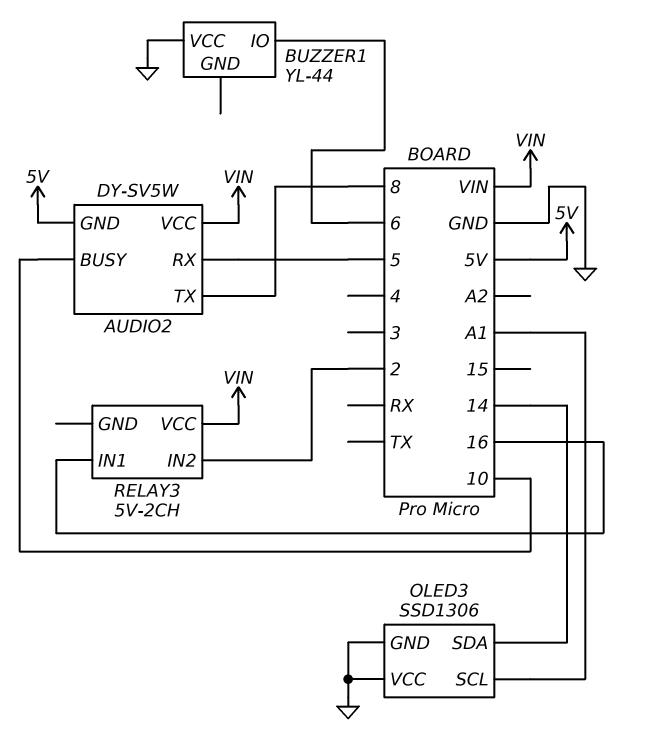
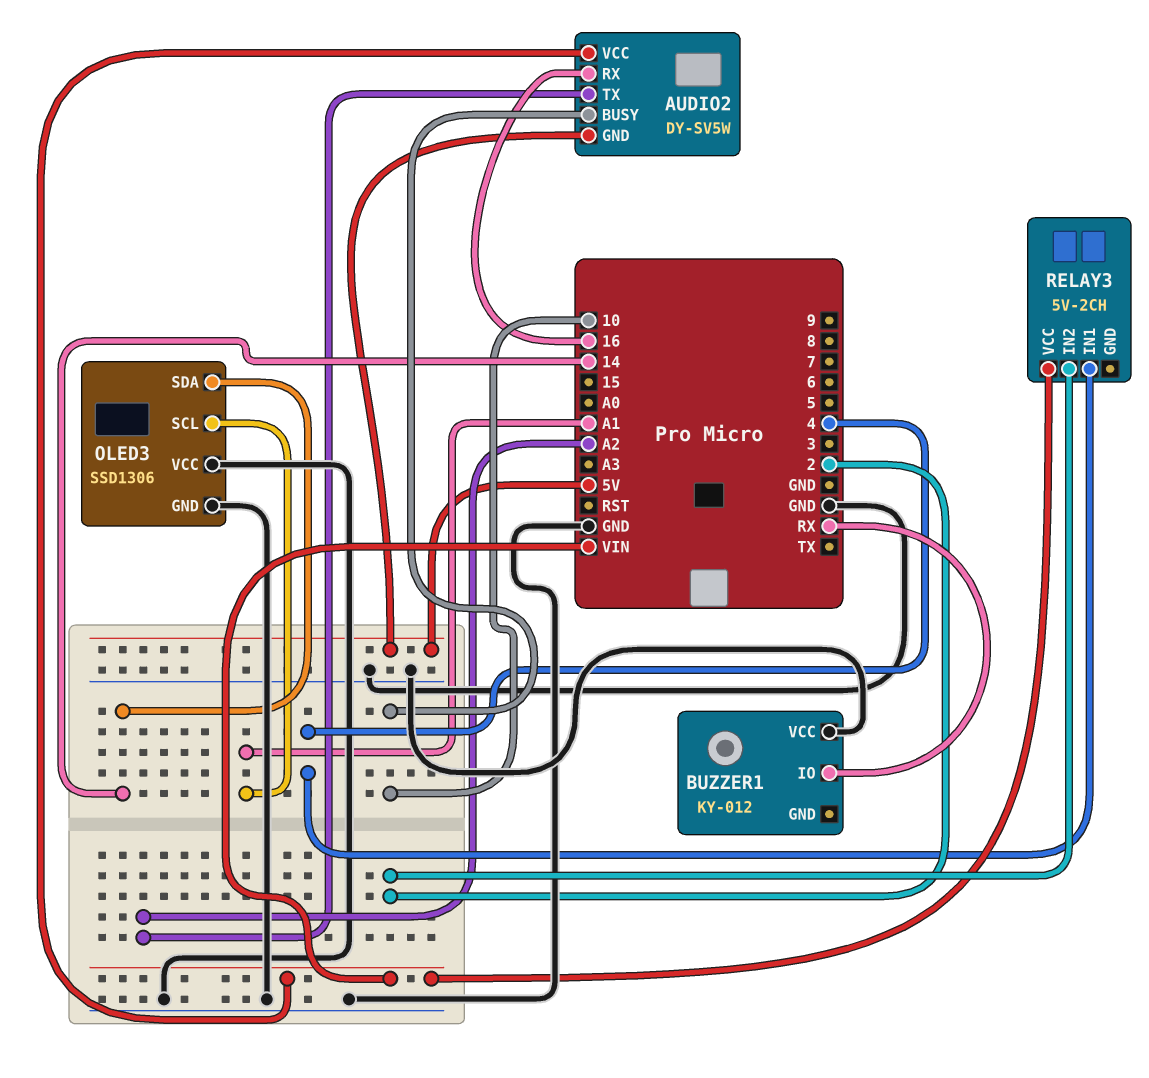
AUDIO2 pin RX: 5 -> 16
AUDIO2 pin TX: 8 -> A2
BUZZER1: YL-44 -> KY-012
BUZZER1 pin IO: 6 -> RX
RELAY3 pin IN1: 16 -> 4

